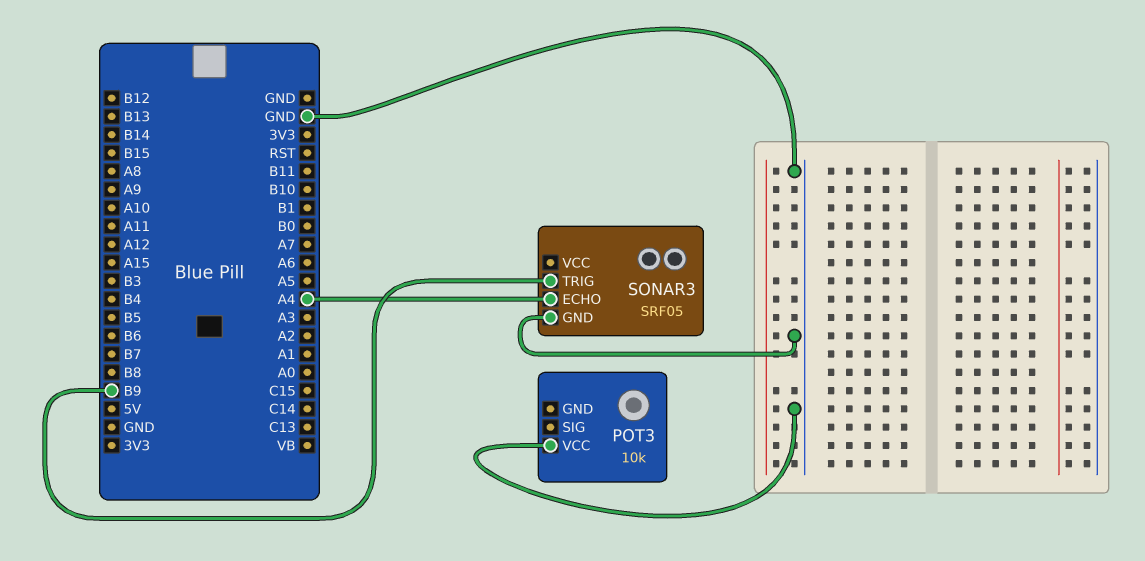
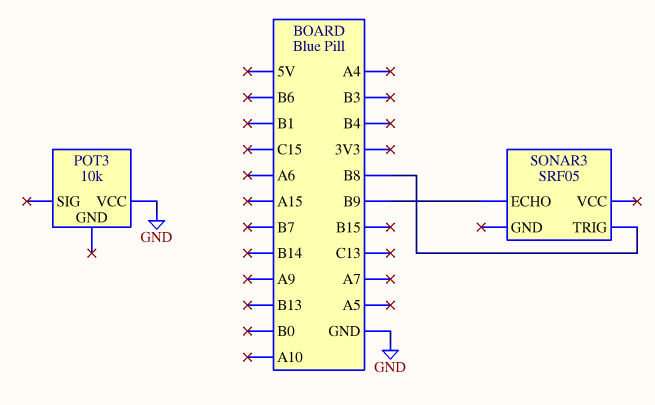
SONAR3 pin ECHO: A4 -> B9
SONAR3 pin GND: GND -> none
SONAR3 pin TRIG: B9 -> B8

